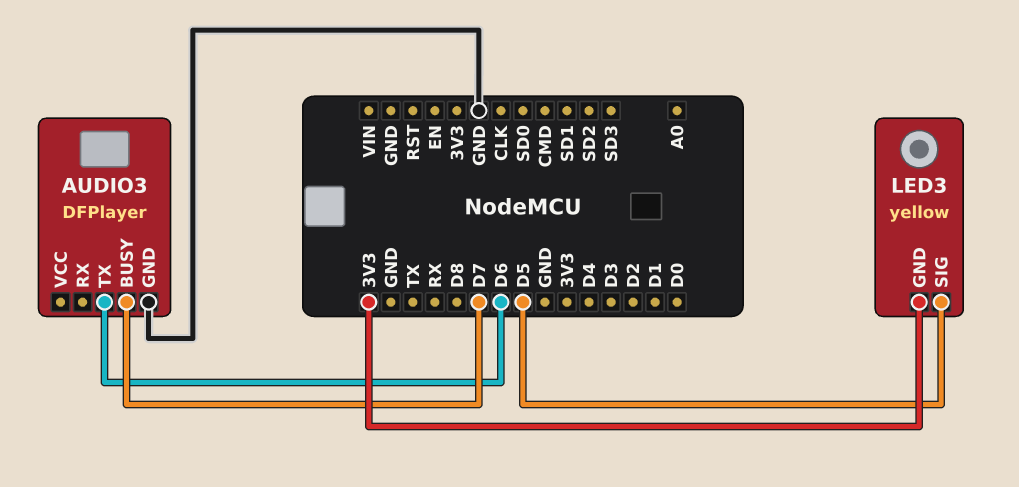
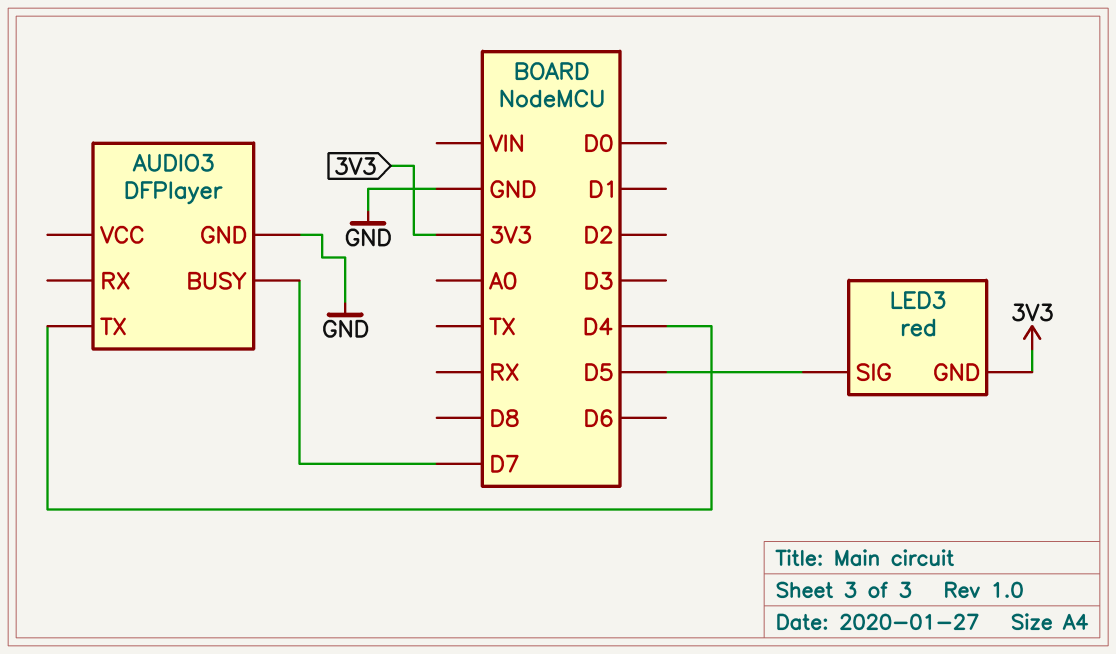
AUDIO3 pin TX: D6 -> D4
LED3: yellow -> red

